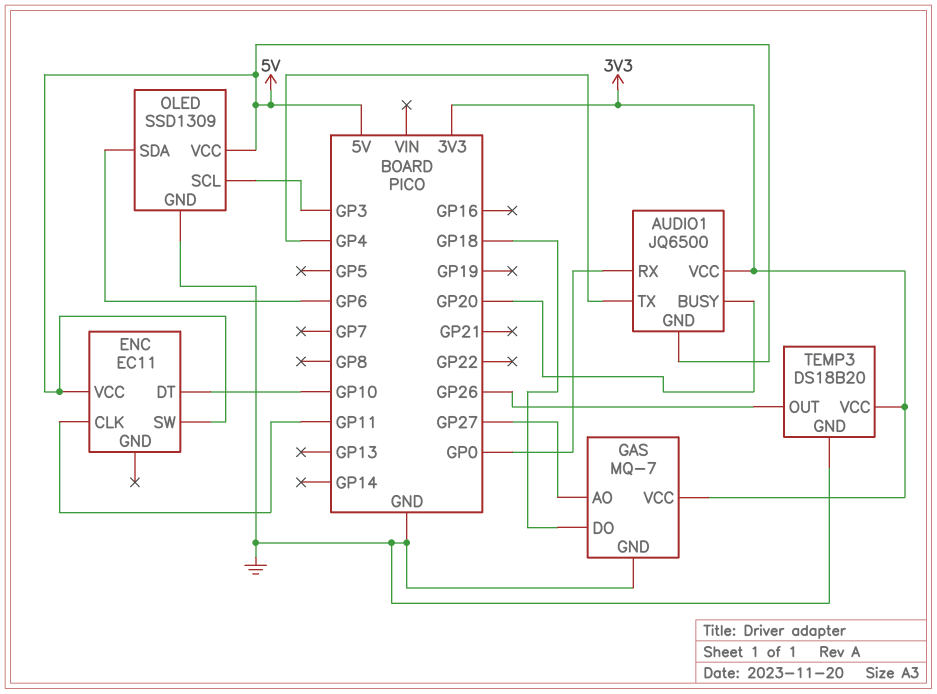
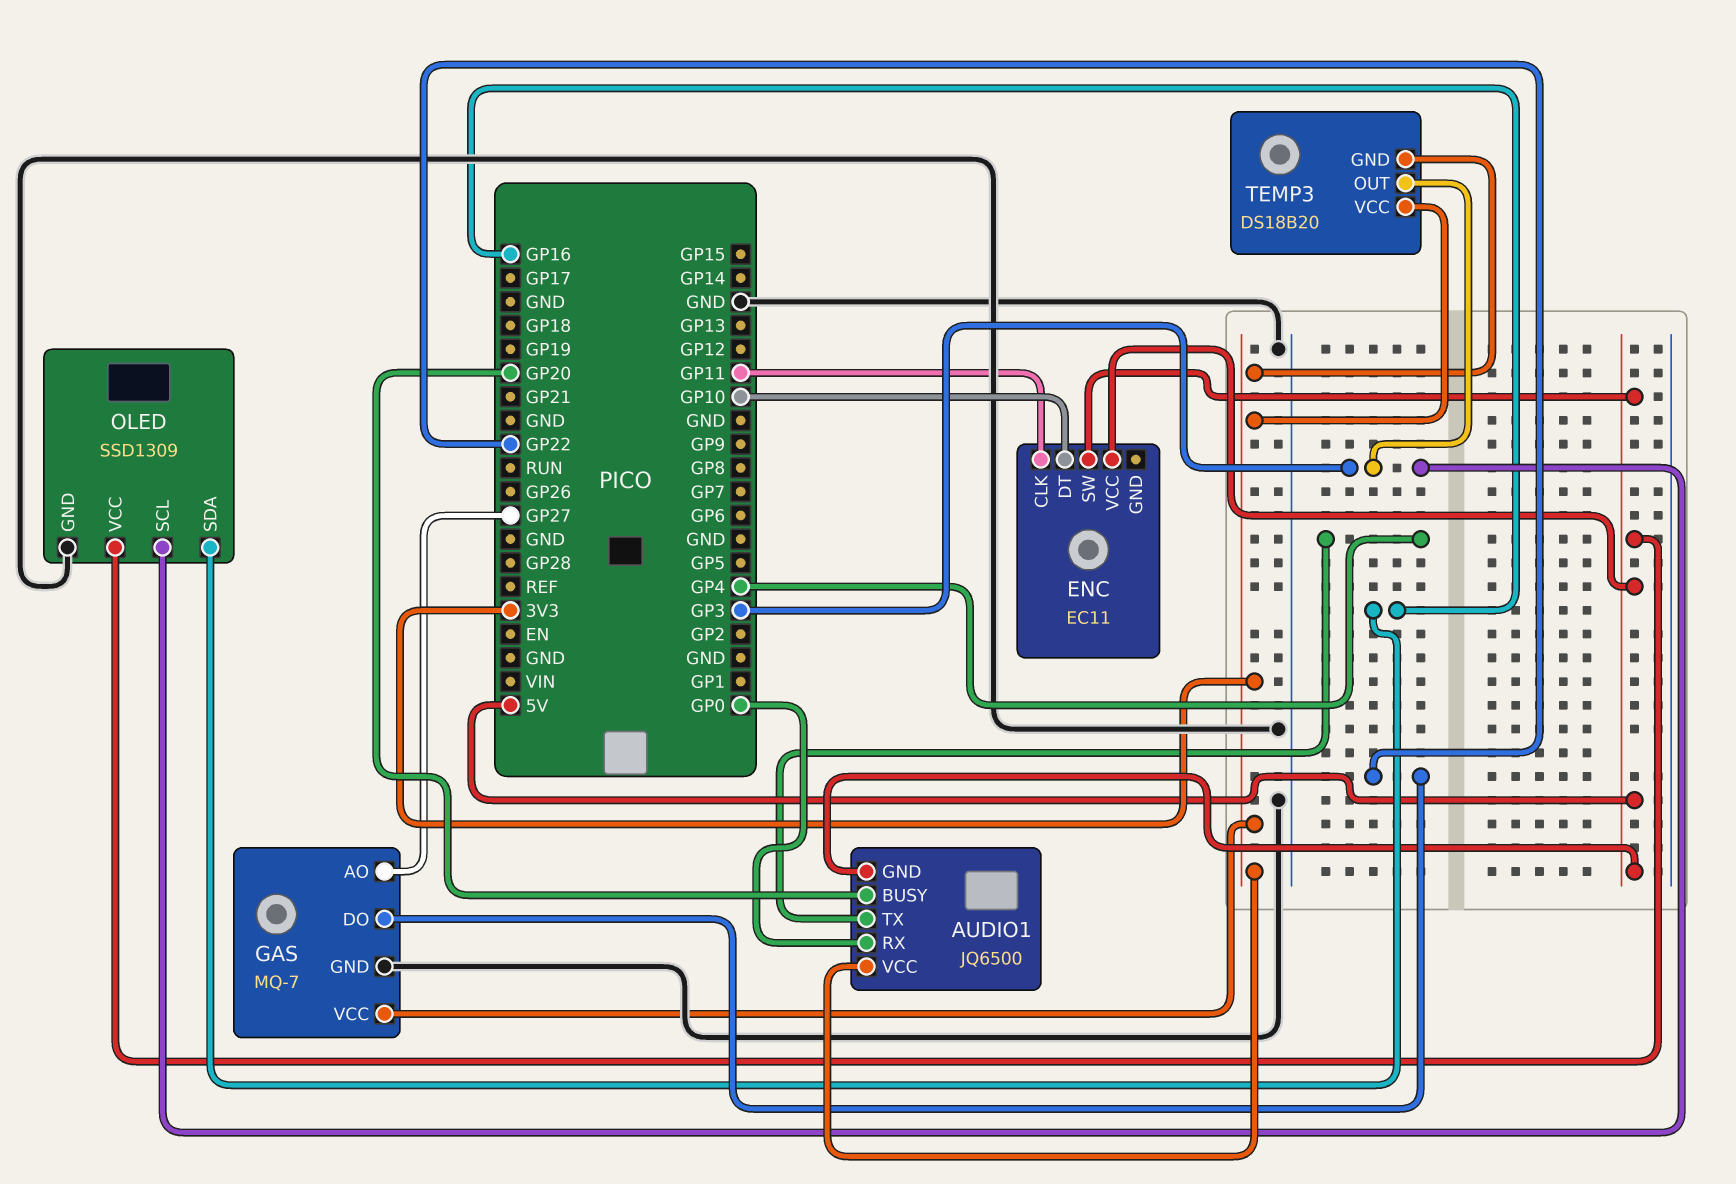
GAS pin DO: GP18 -> GP22
OLED pin SDA: GP6 -> GP16
TEMP3 pin GND: GND -> 3V3
TEMP3 pin OUT: GP26 -> GP3

